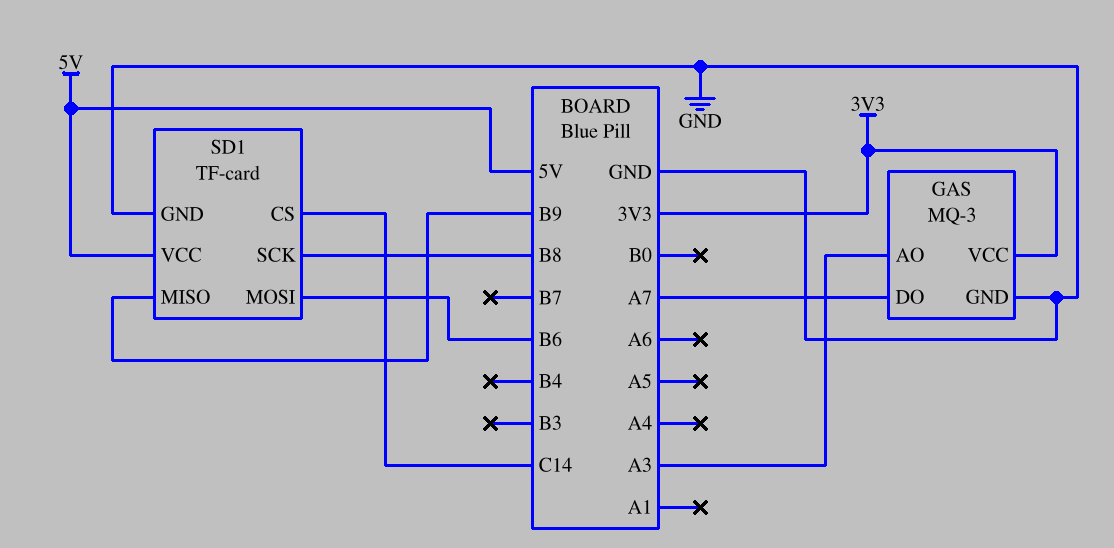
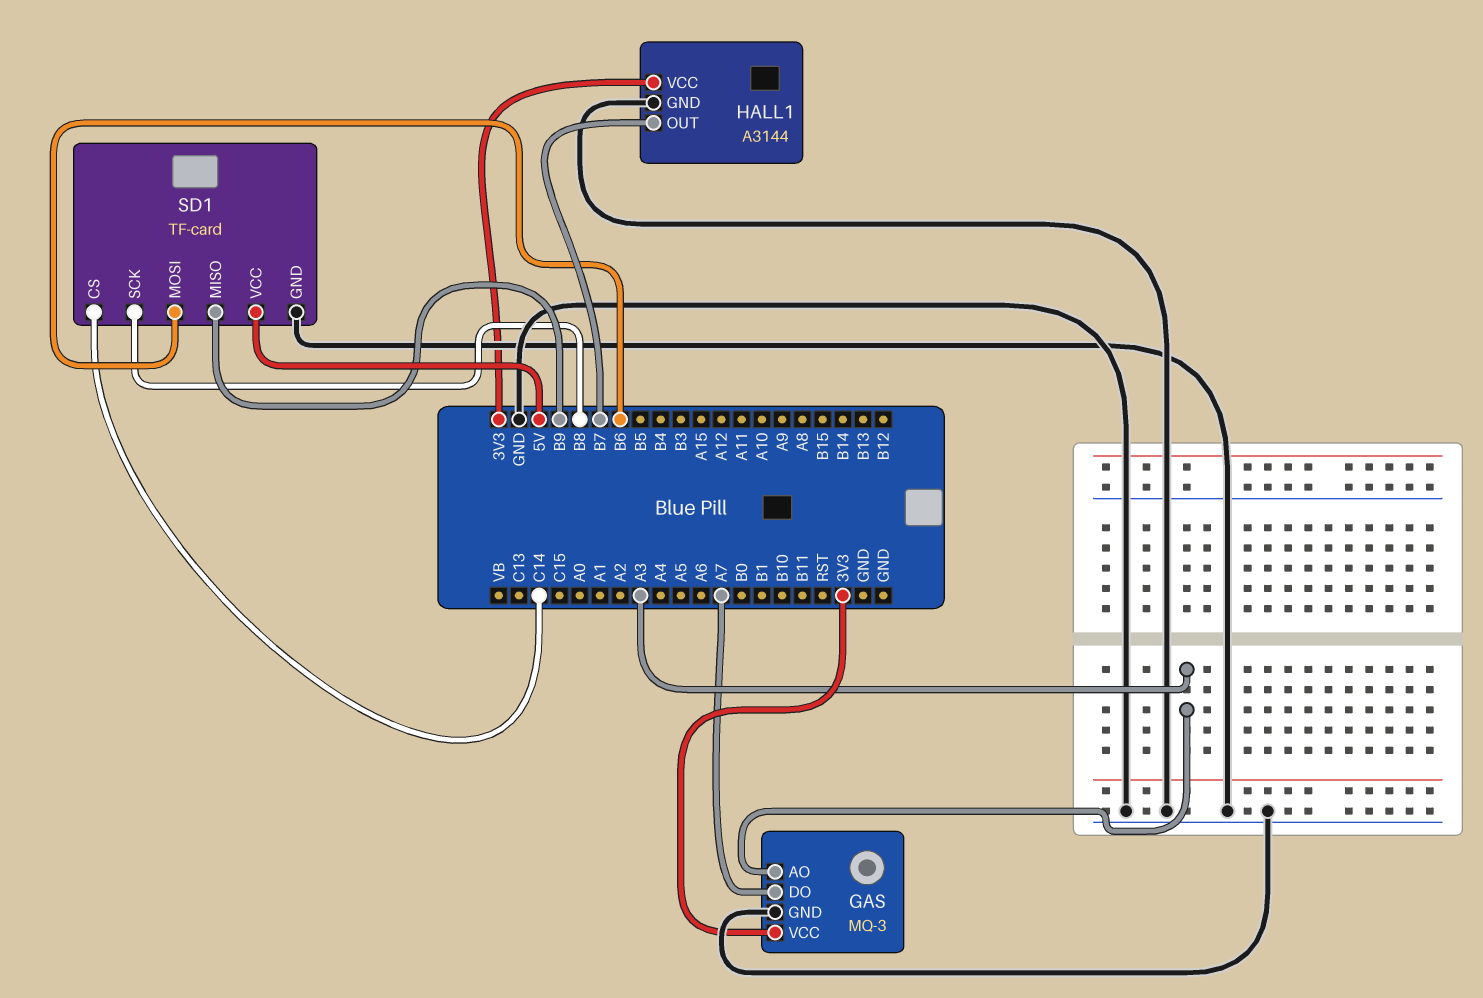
HALL1: none -> A3144
HALL1 pin GND: none -> GND
HALL1 pin OUT: none -> B7
HALL1 pin VCC: none -> 3V3

